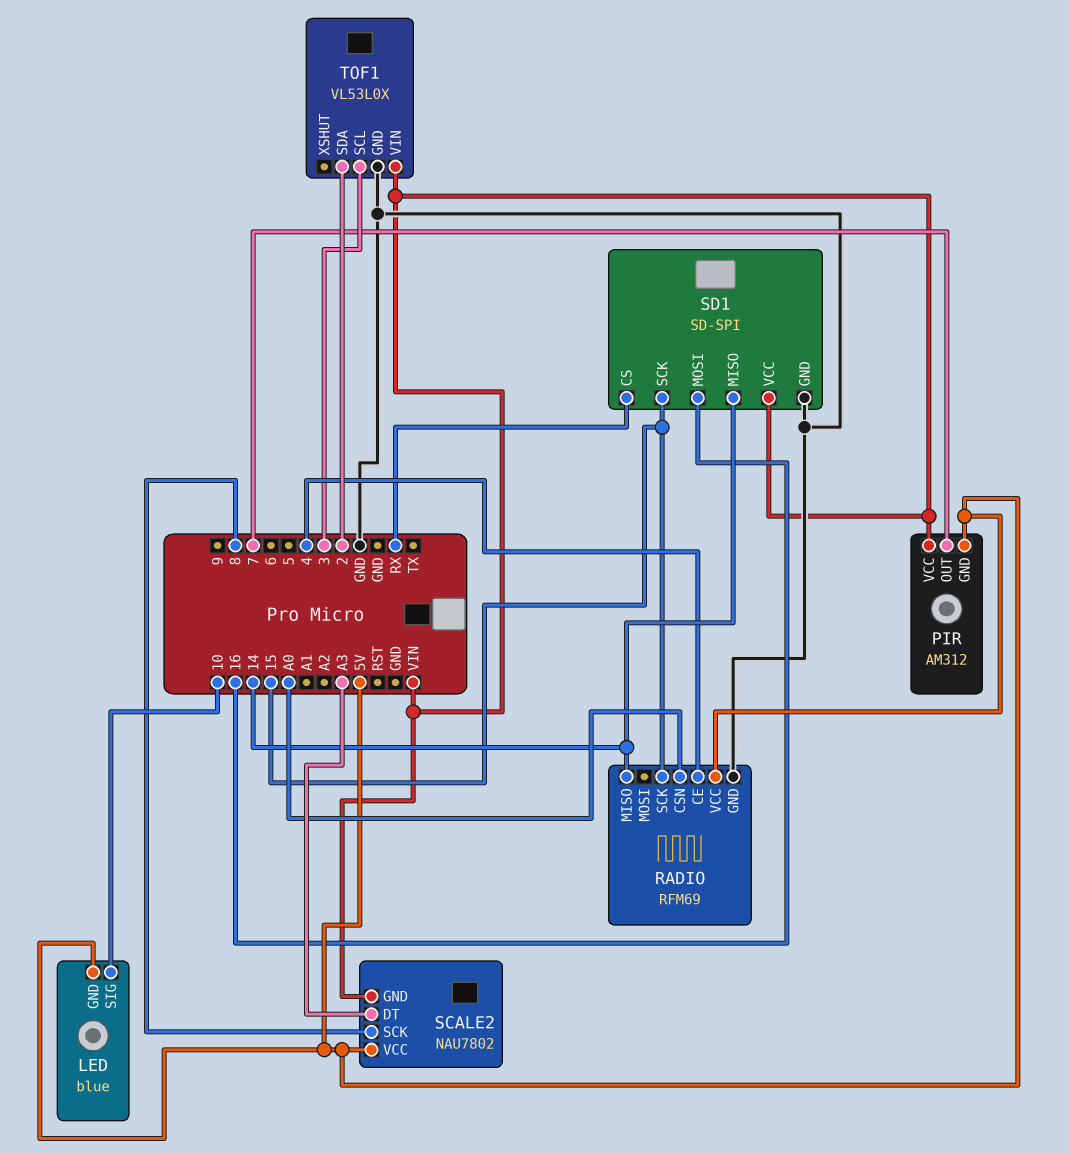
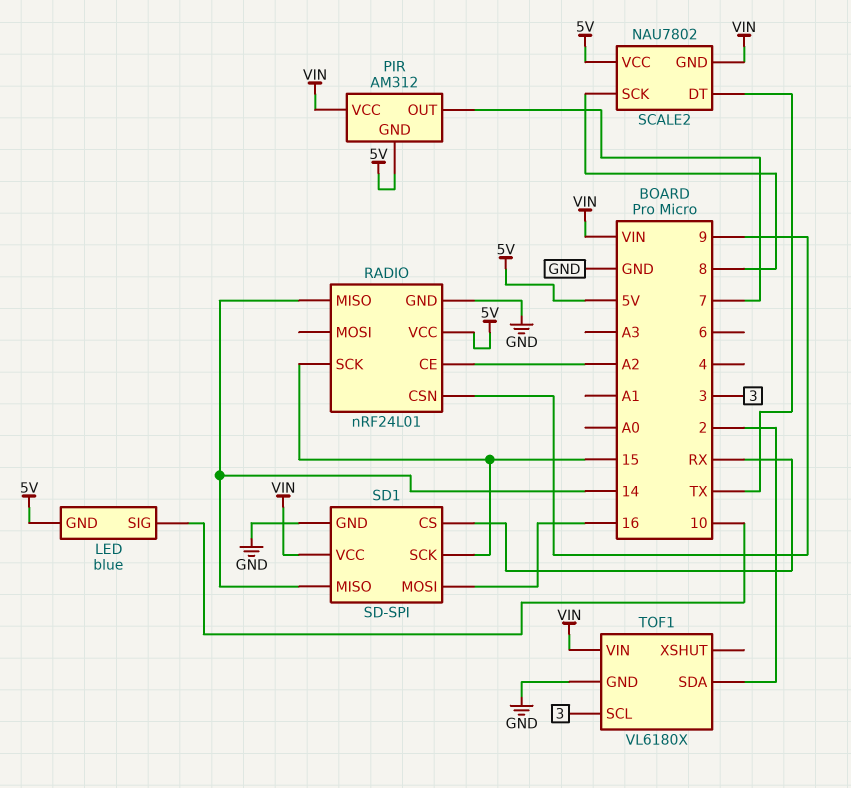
RADIO: RFM69 -> nRF24L01
RADIO pin CE: 4 -> A2
RADIO pin CSN: A0 -> 9
SCALE2 pin DT: A3 -> TX
TOF1: VL53L0X -> VL6180X

